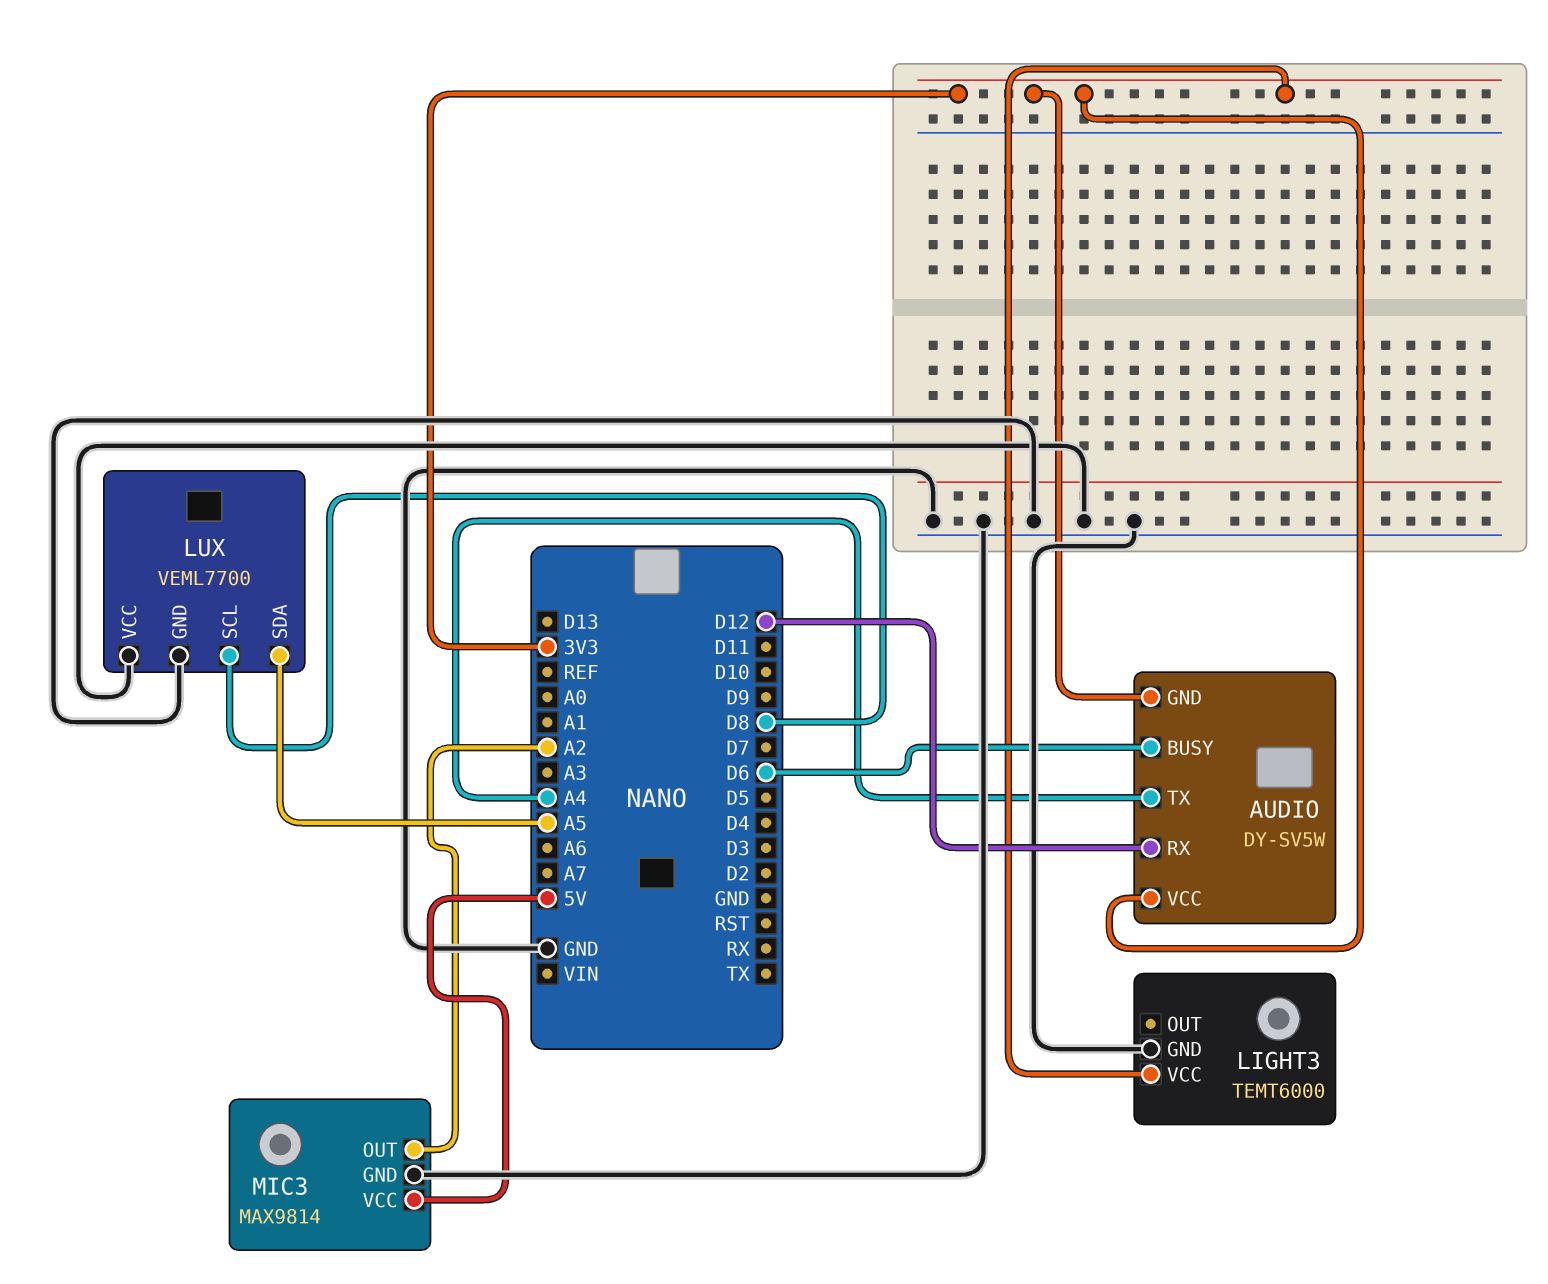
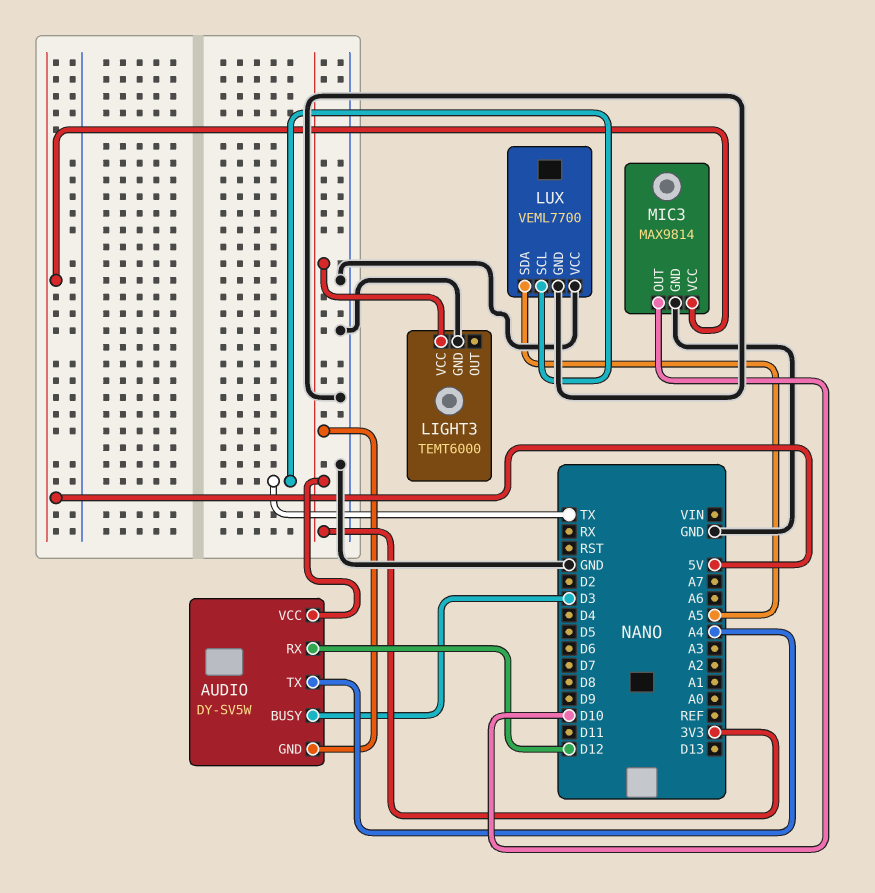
AUDIO pin BUSY: D6 -> D3
LUX pin SCL: D8 -> TX
MIC3 pin OUT: A2 -> D10

